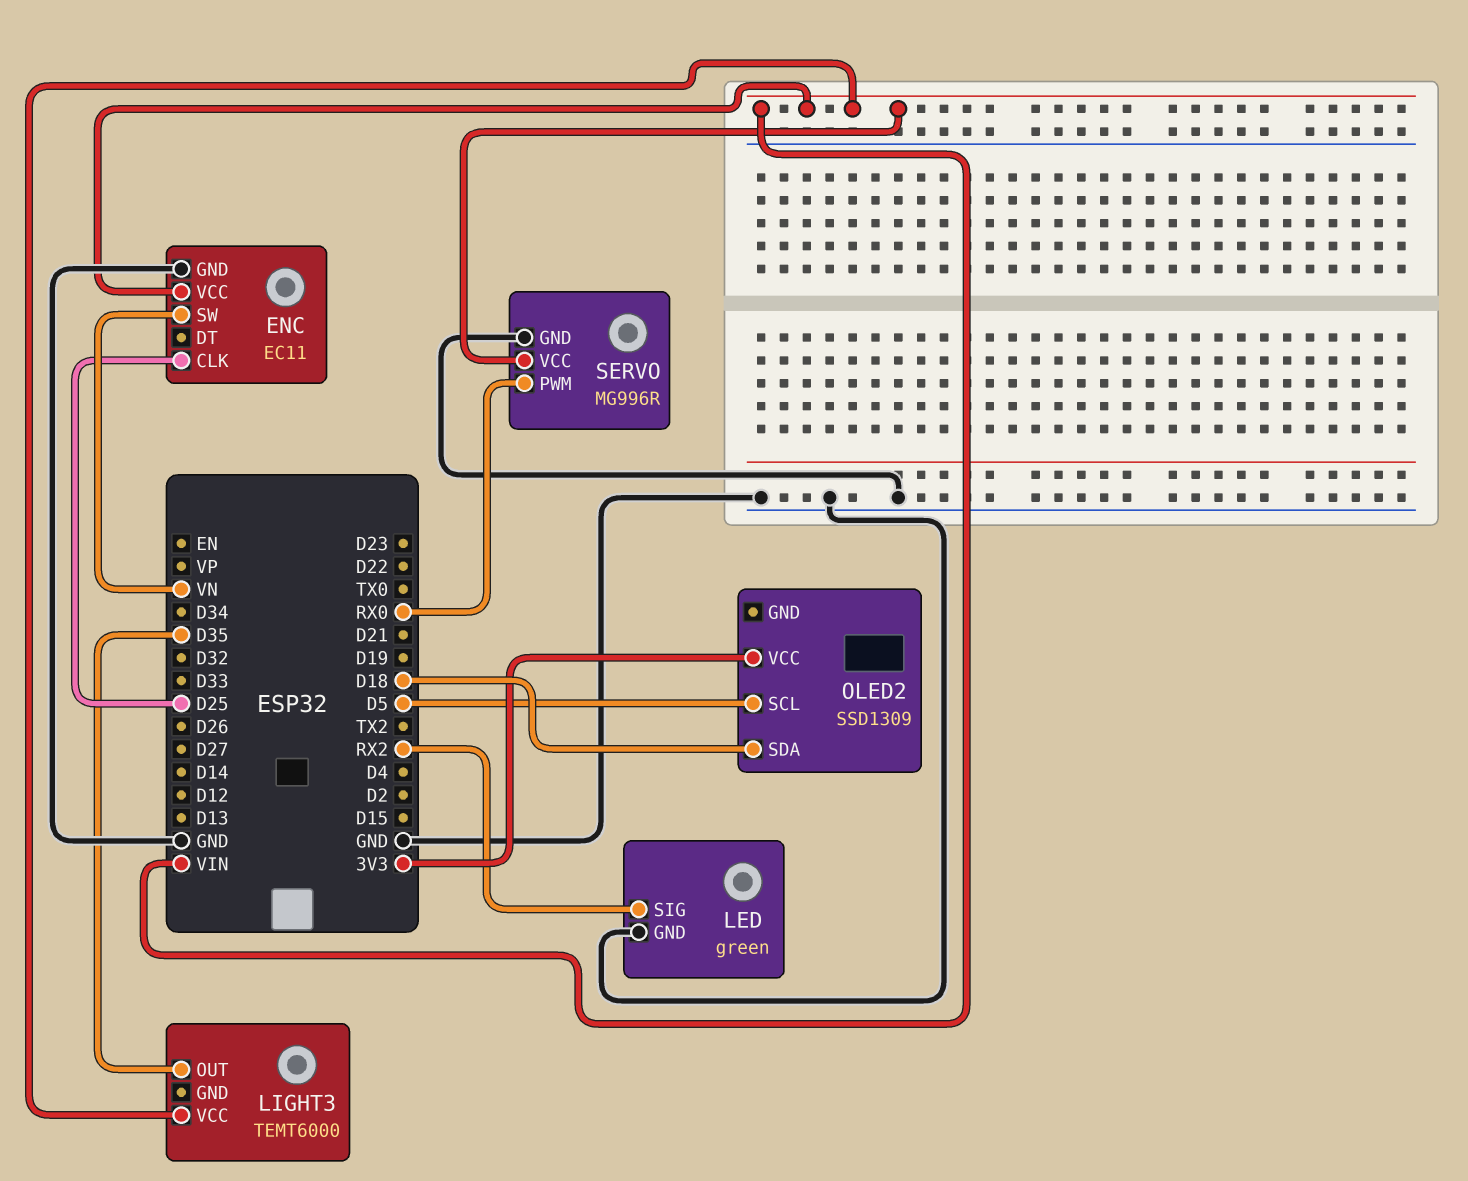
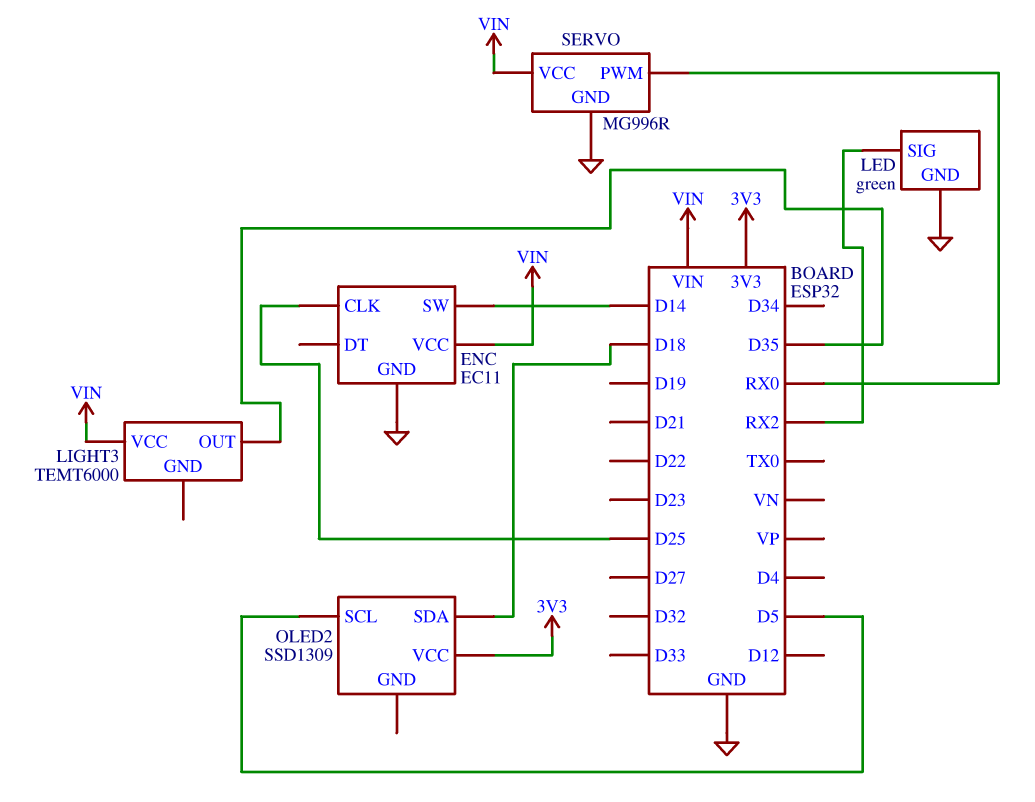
ENC pin SW: VN -> D14

